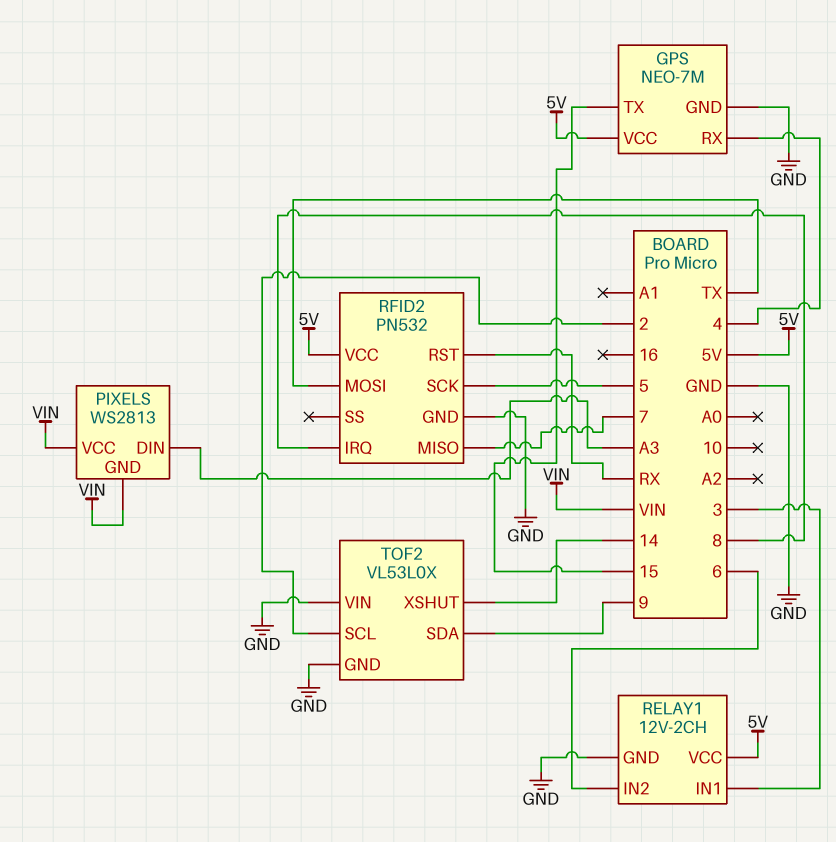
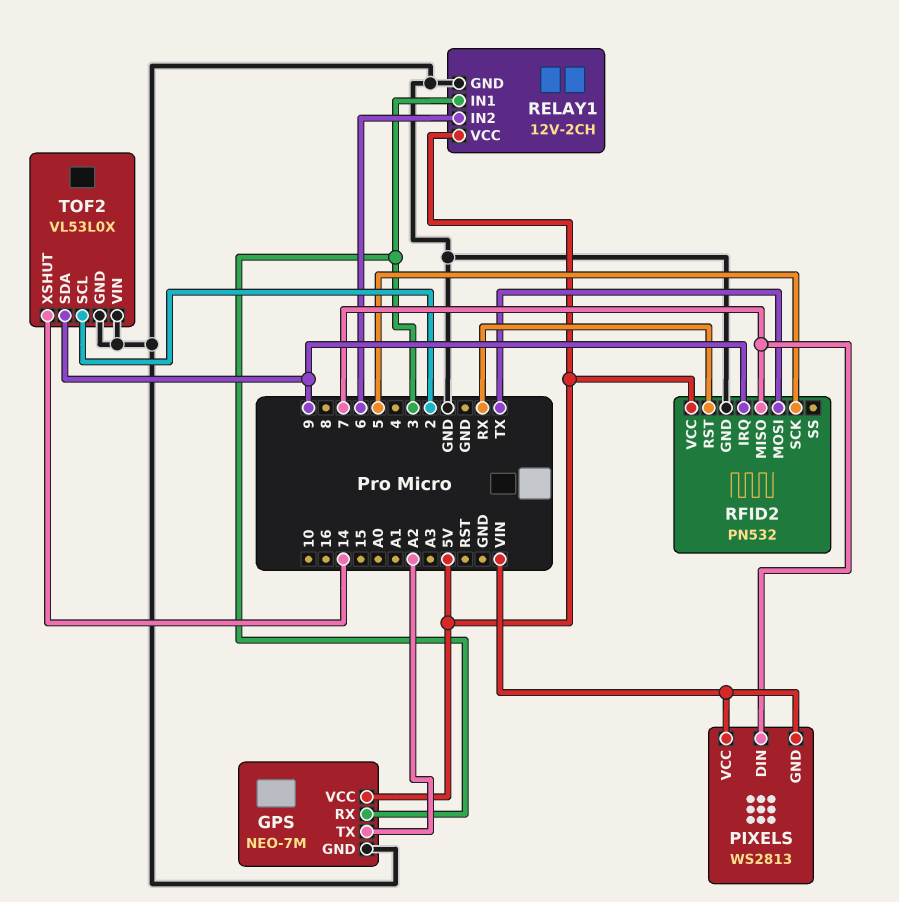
GPS pin RX: 4 -> 3
GPS pin TX: 15 -> A2
PIXELS pin DIN: A3 -> 7
RFID2 pin IRQ: 8 -> 9

